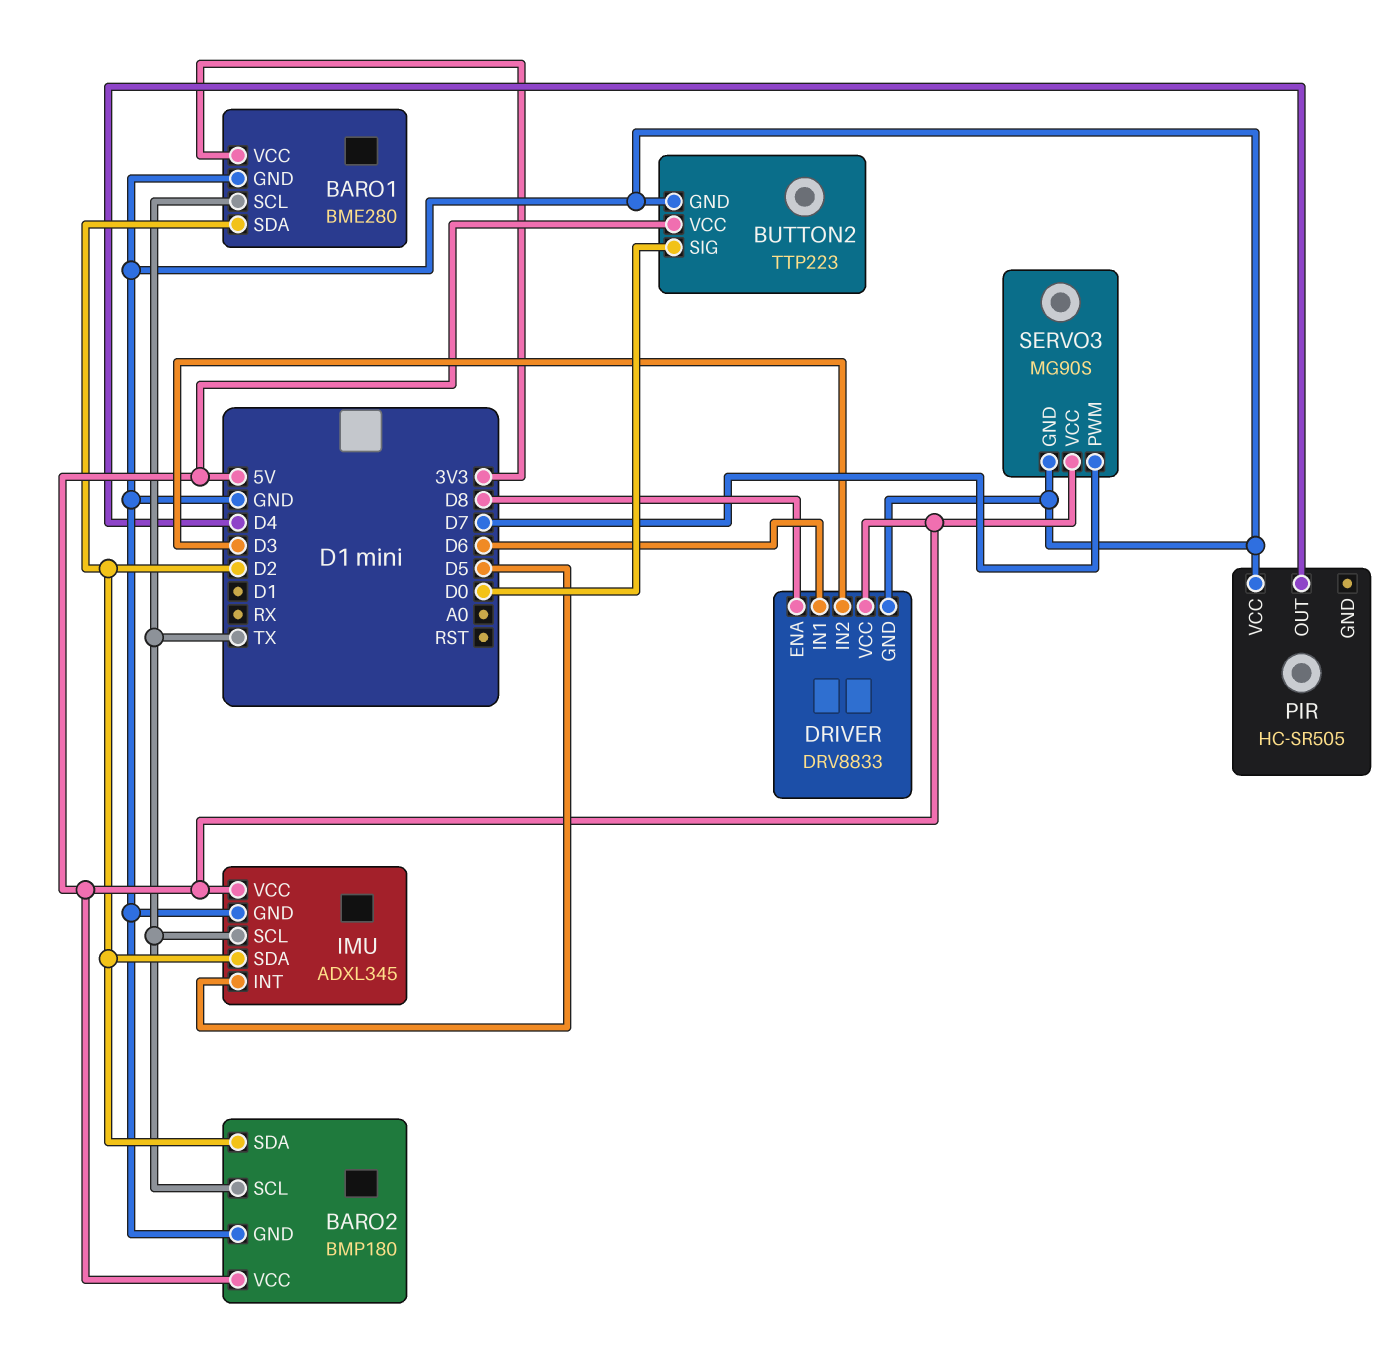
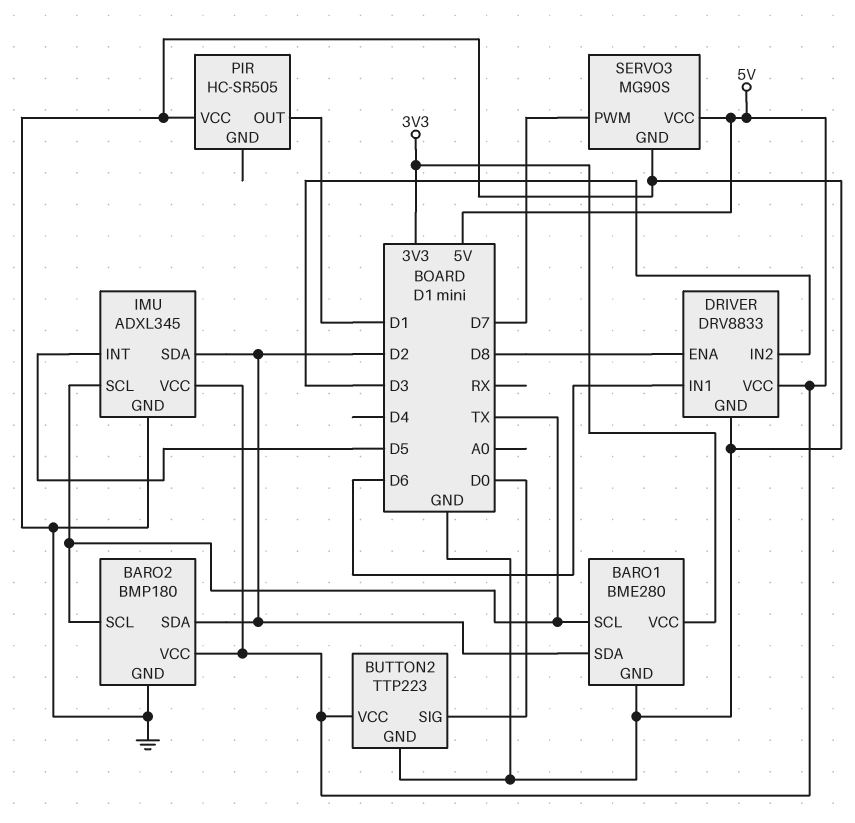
PIR pin OUT: D4 -> D1

